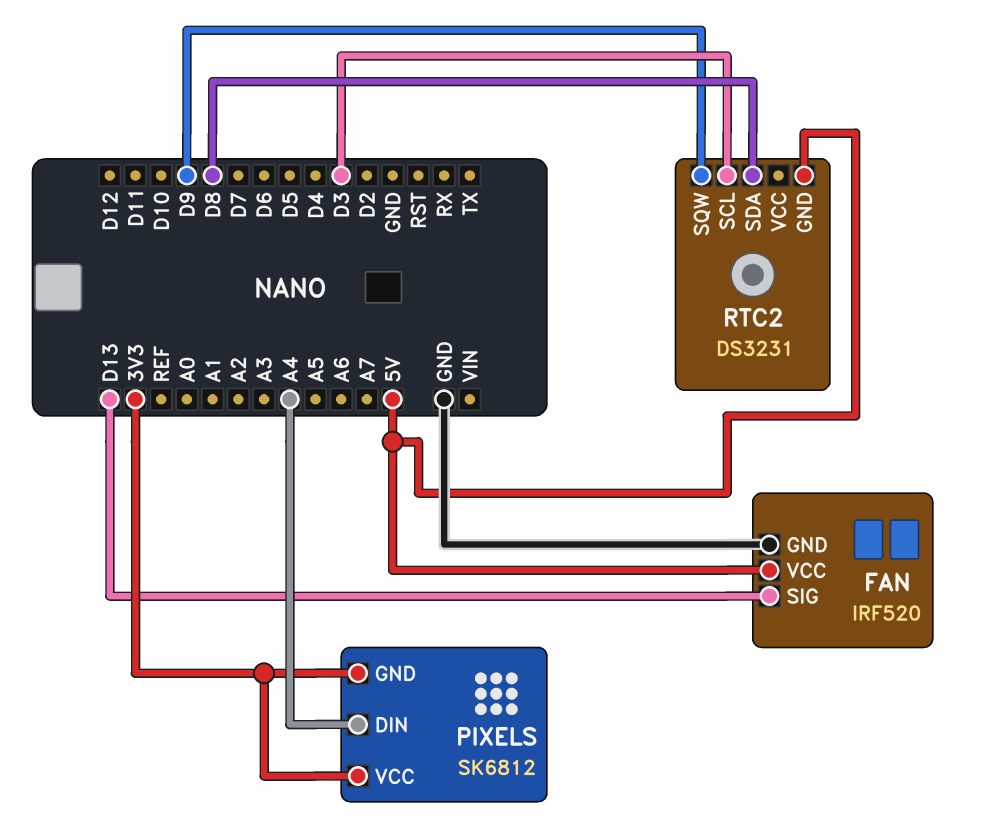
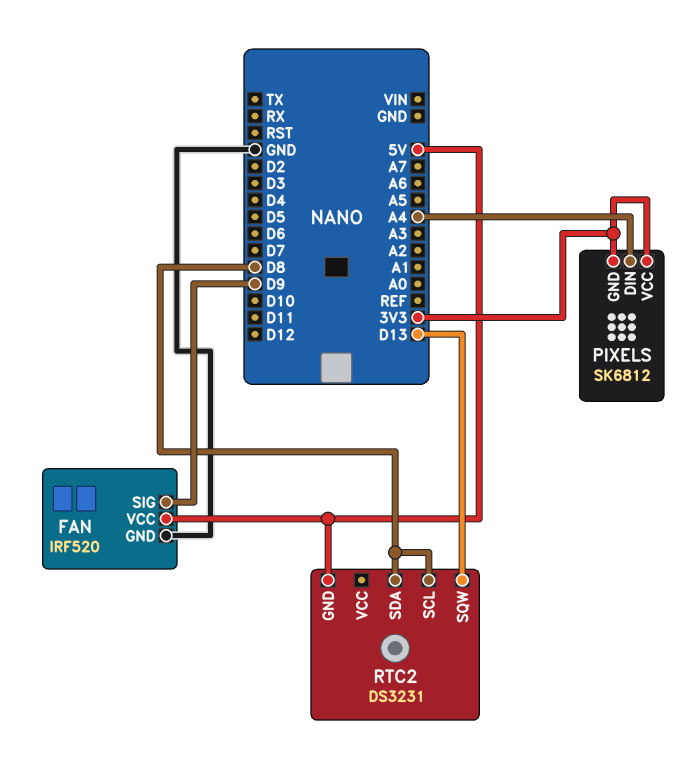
FAN pin SIG: D13 -> D9
RTC2 pin SCL: D3 -> D8
RTC2 pin SQW: D9 -> D13

